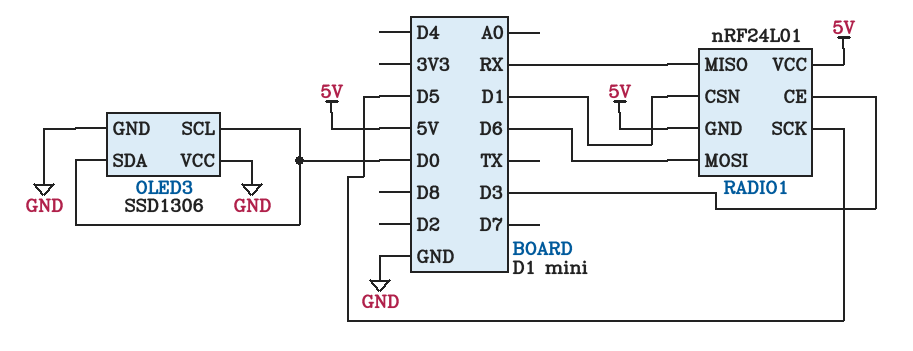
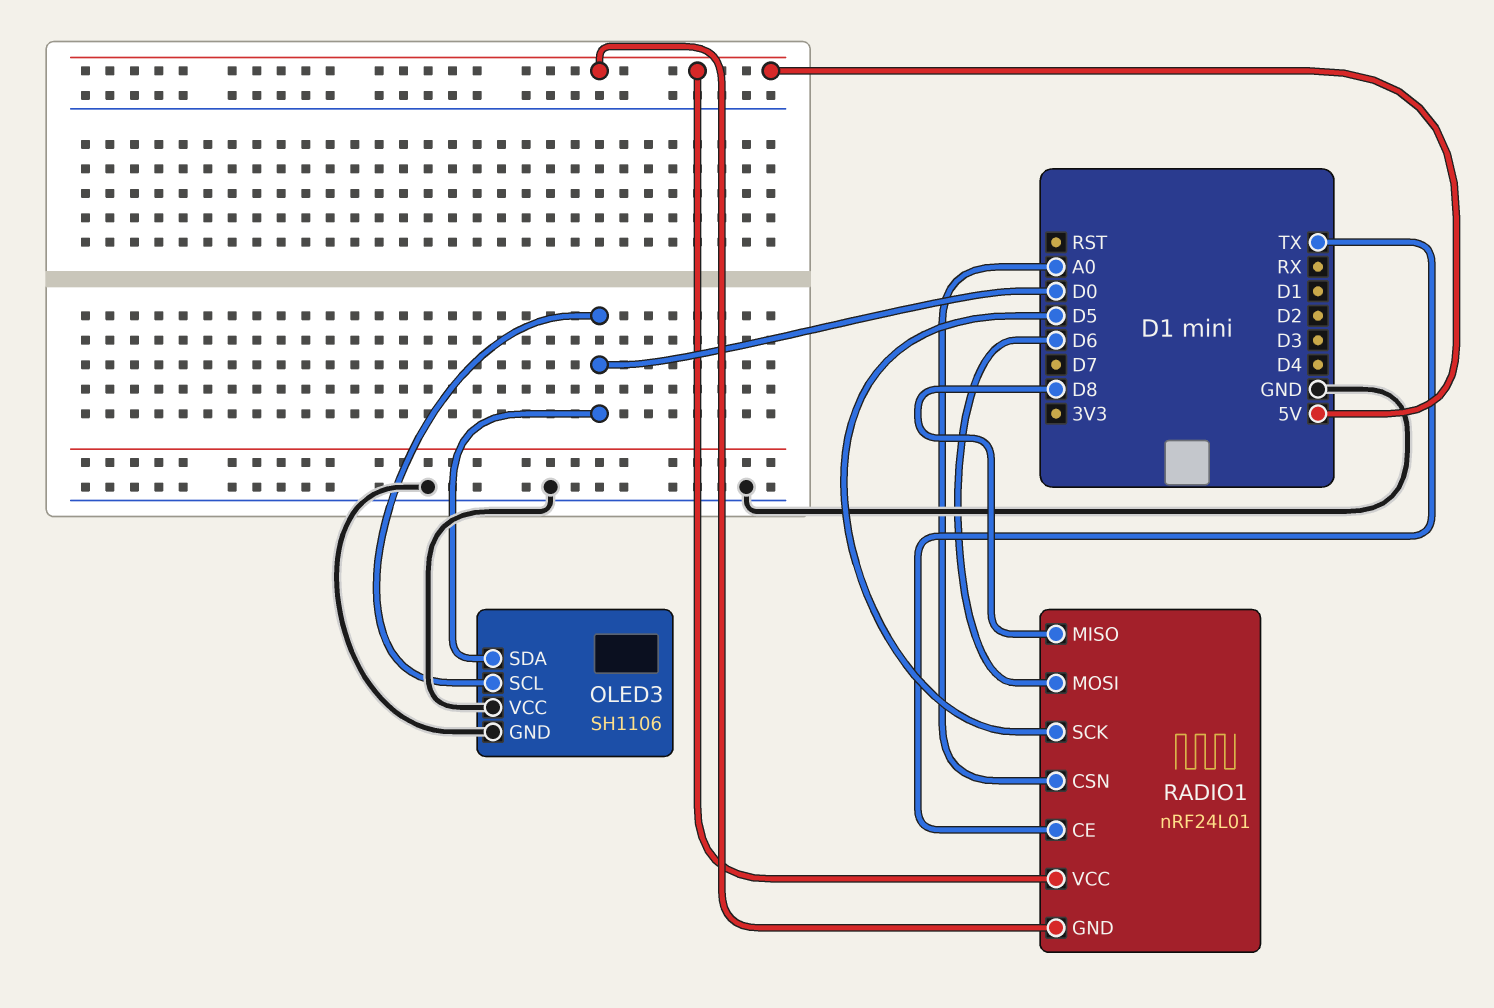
OLED3: SSD1306 -> SH1106
RADIO1 pin CE: D3 -> TX
RADIO1 pin CSN: D1 -> A0
RADIO1 pin MISO: RX -> D8

